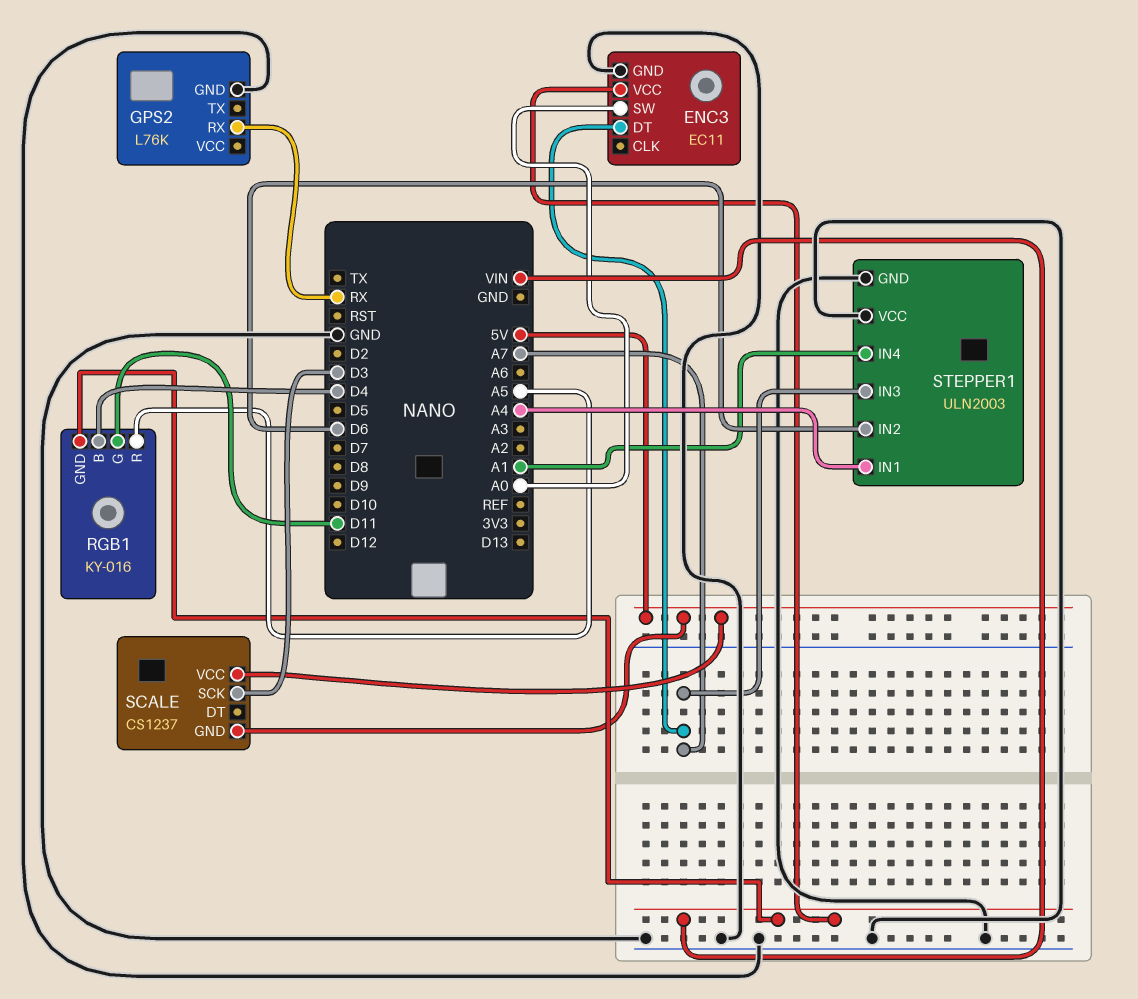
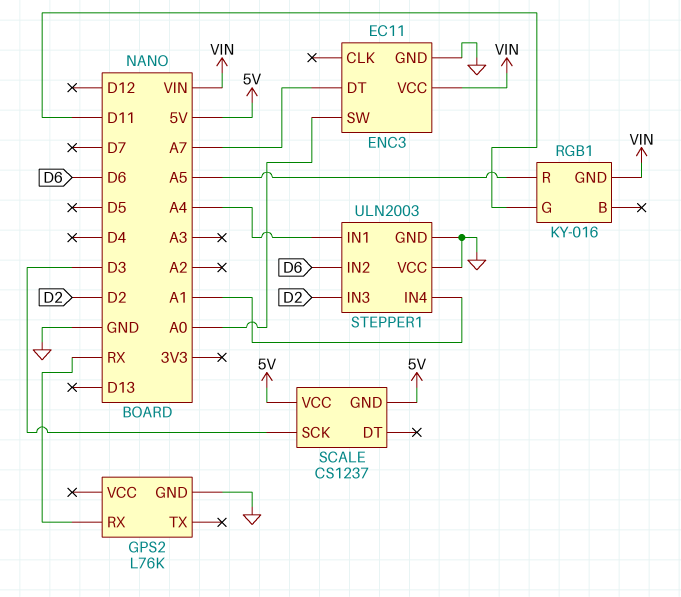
RGB1 pin B: D4 -> none
STEPPER1 pin IN3: A7 -> D2

